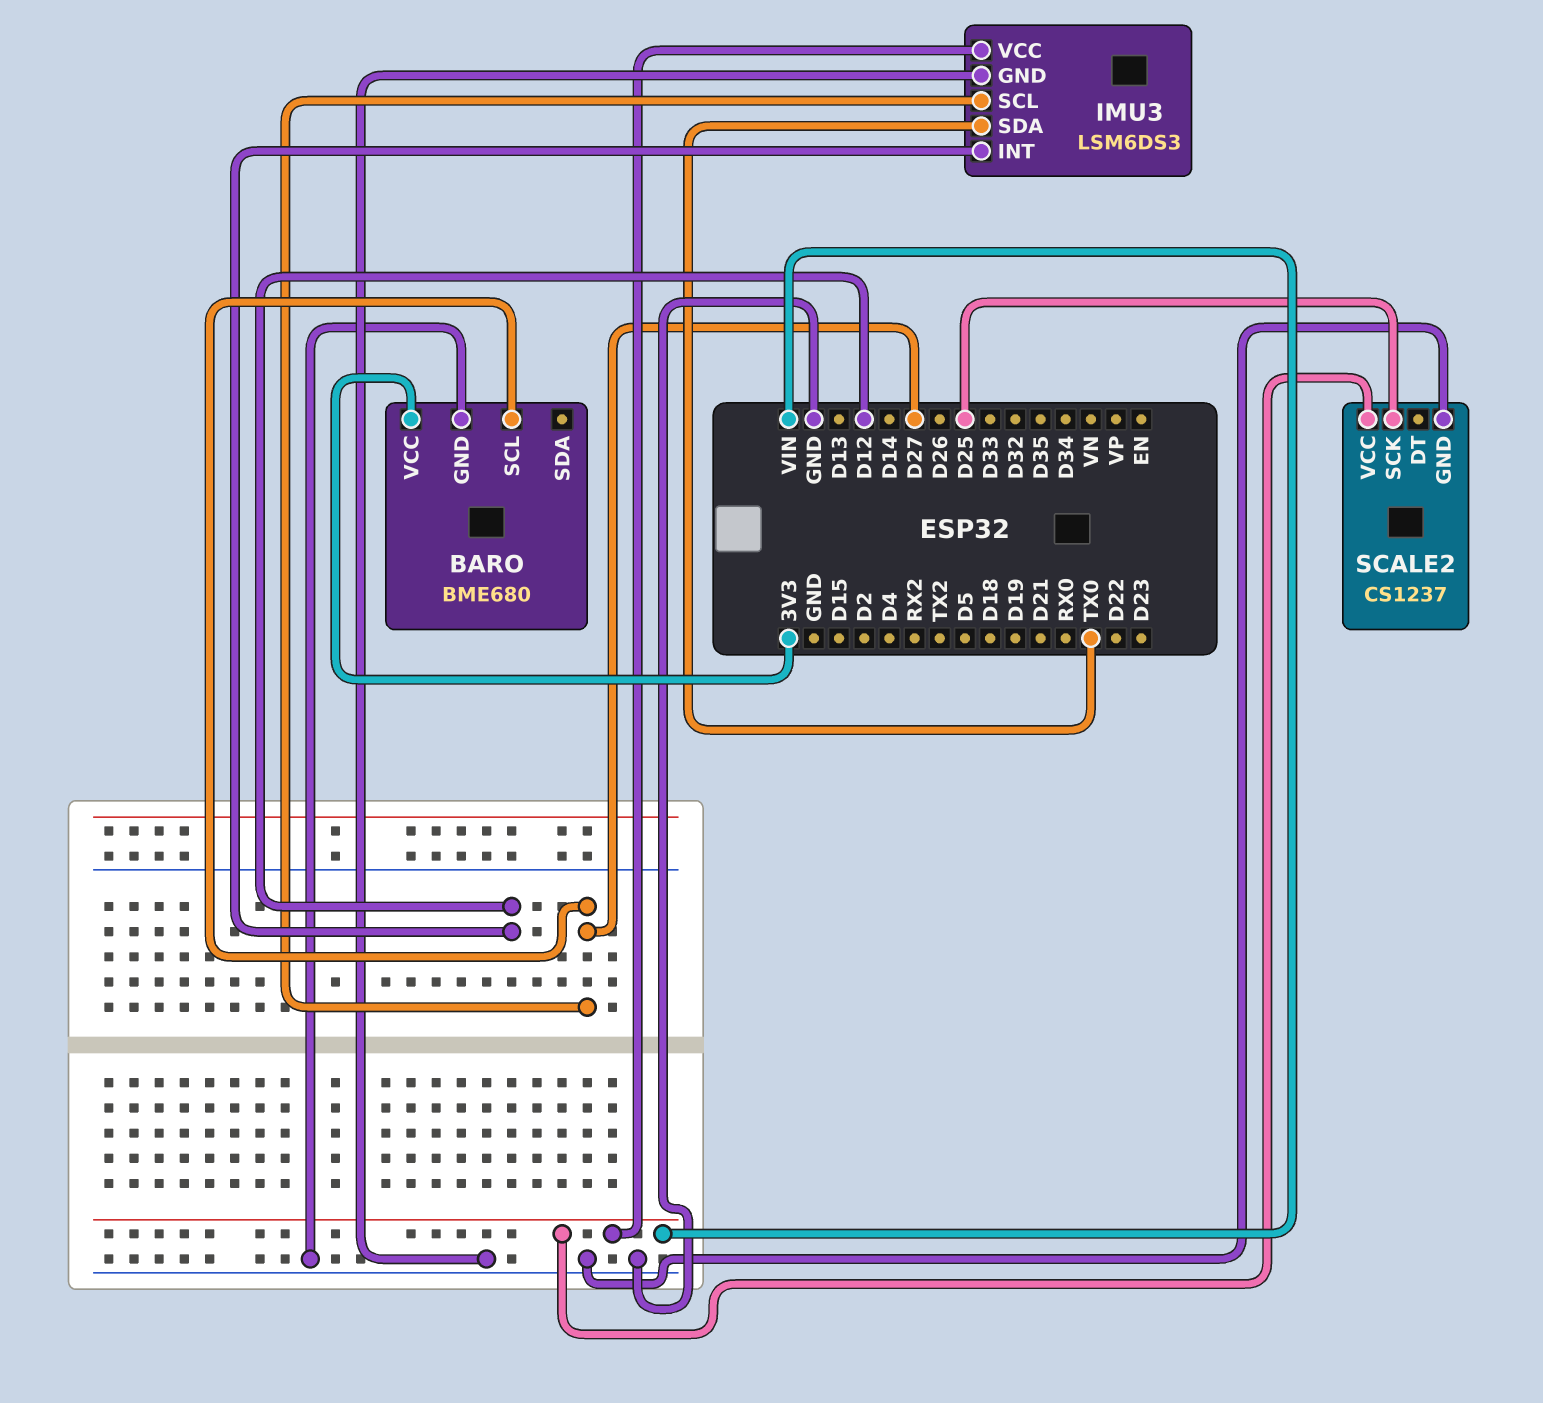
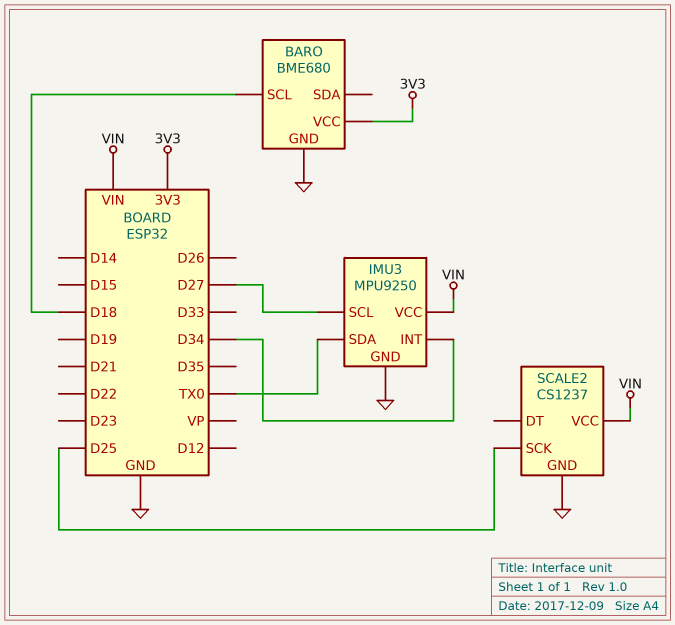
BARO pin SCL: D27 -> D18
IMU3: LSM6DS3 -> MPU9250
IMU3 pin INT: D12 -> D34

